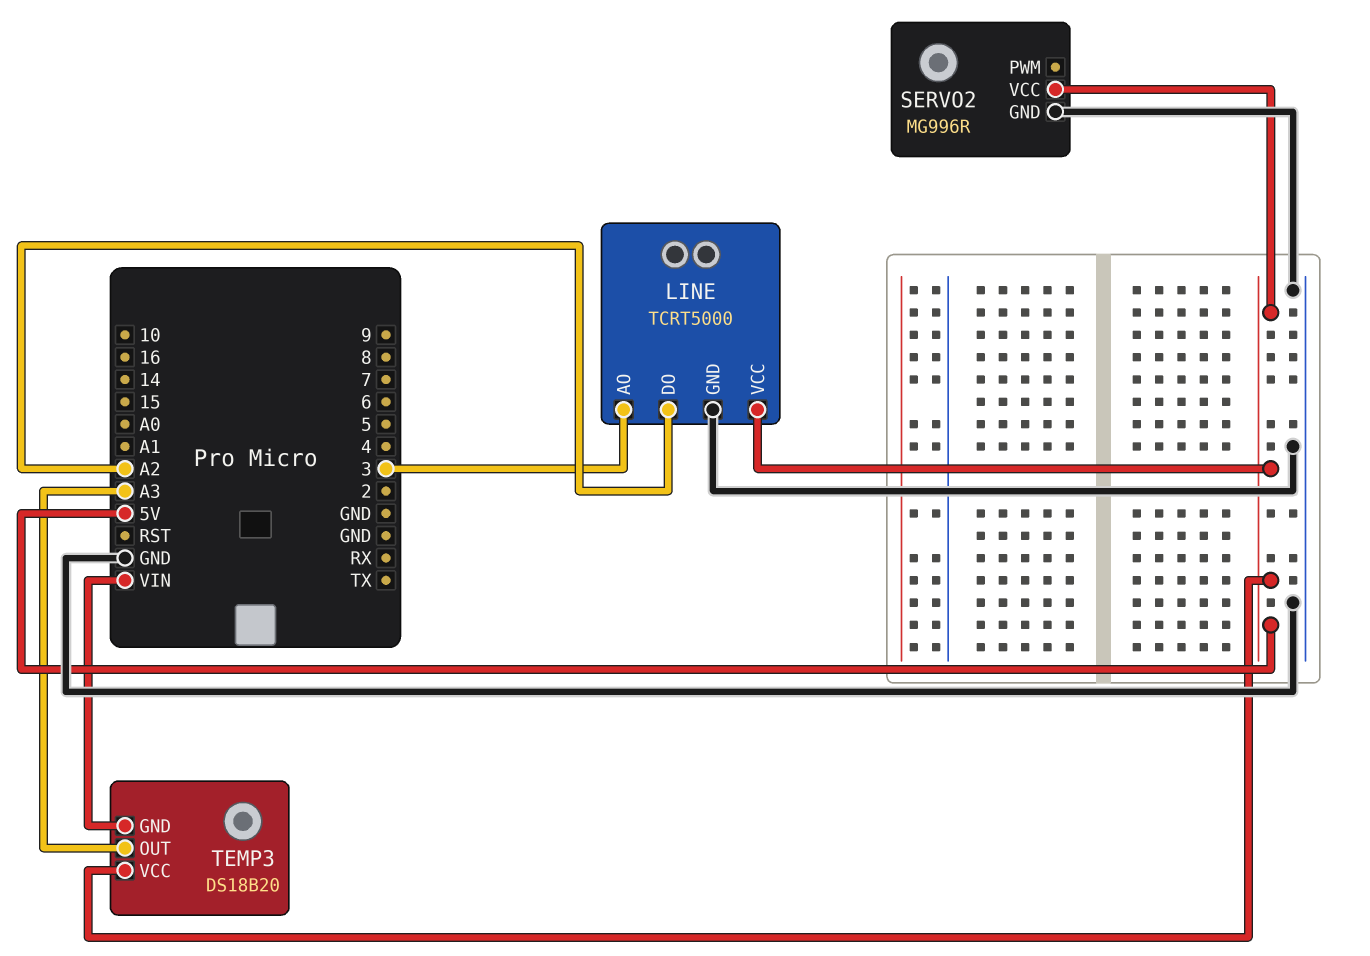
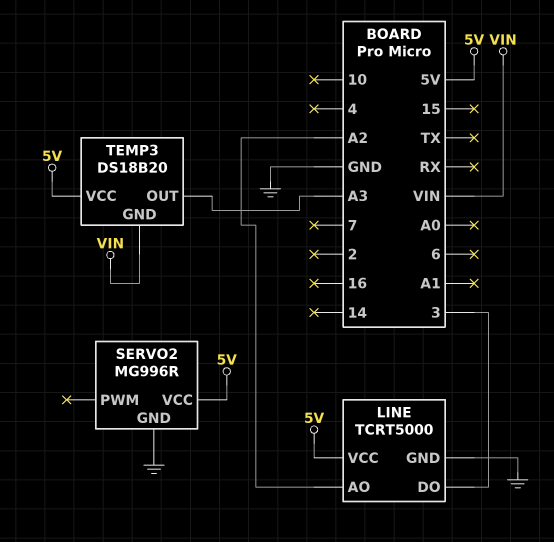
LINE pin AO: 3 -> A2
LINE pin DO: A2 -> 3

